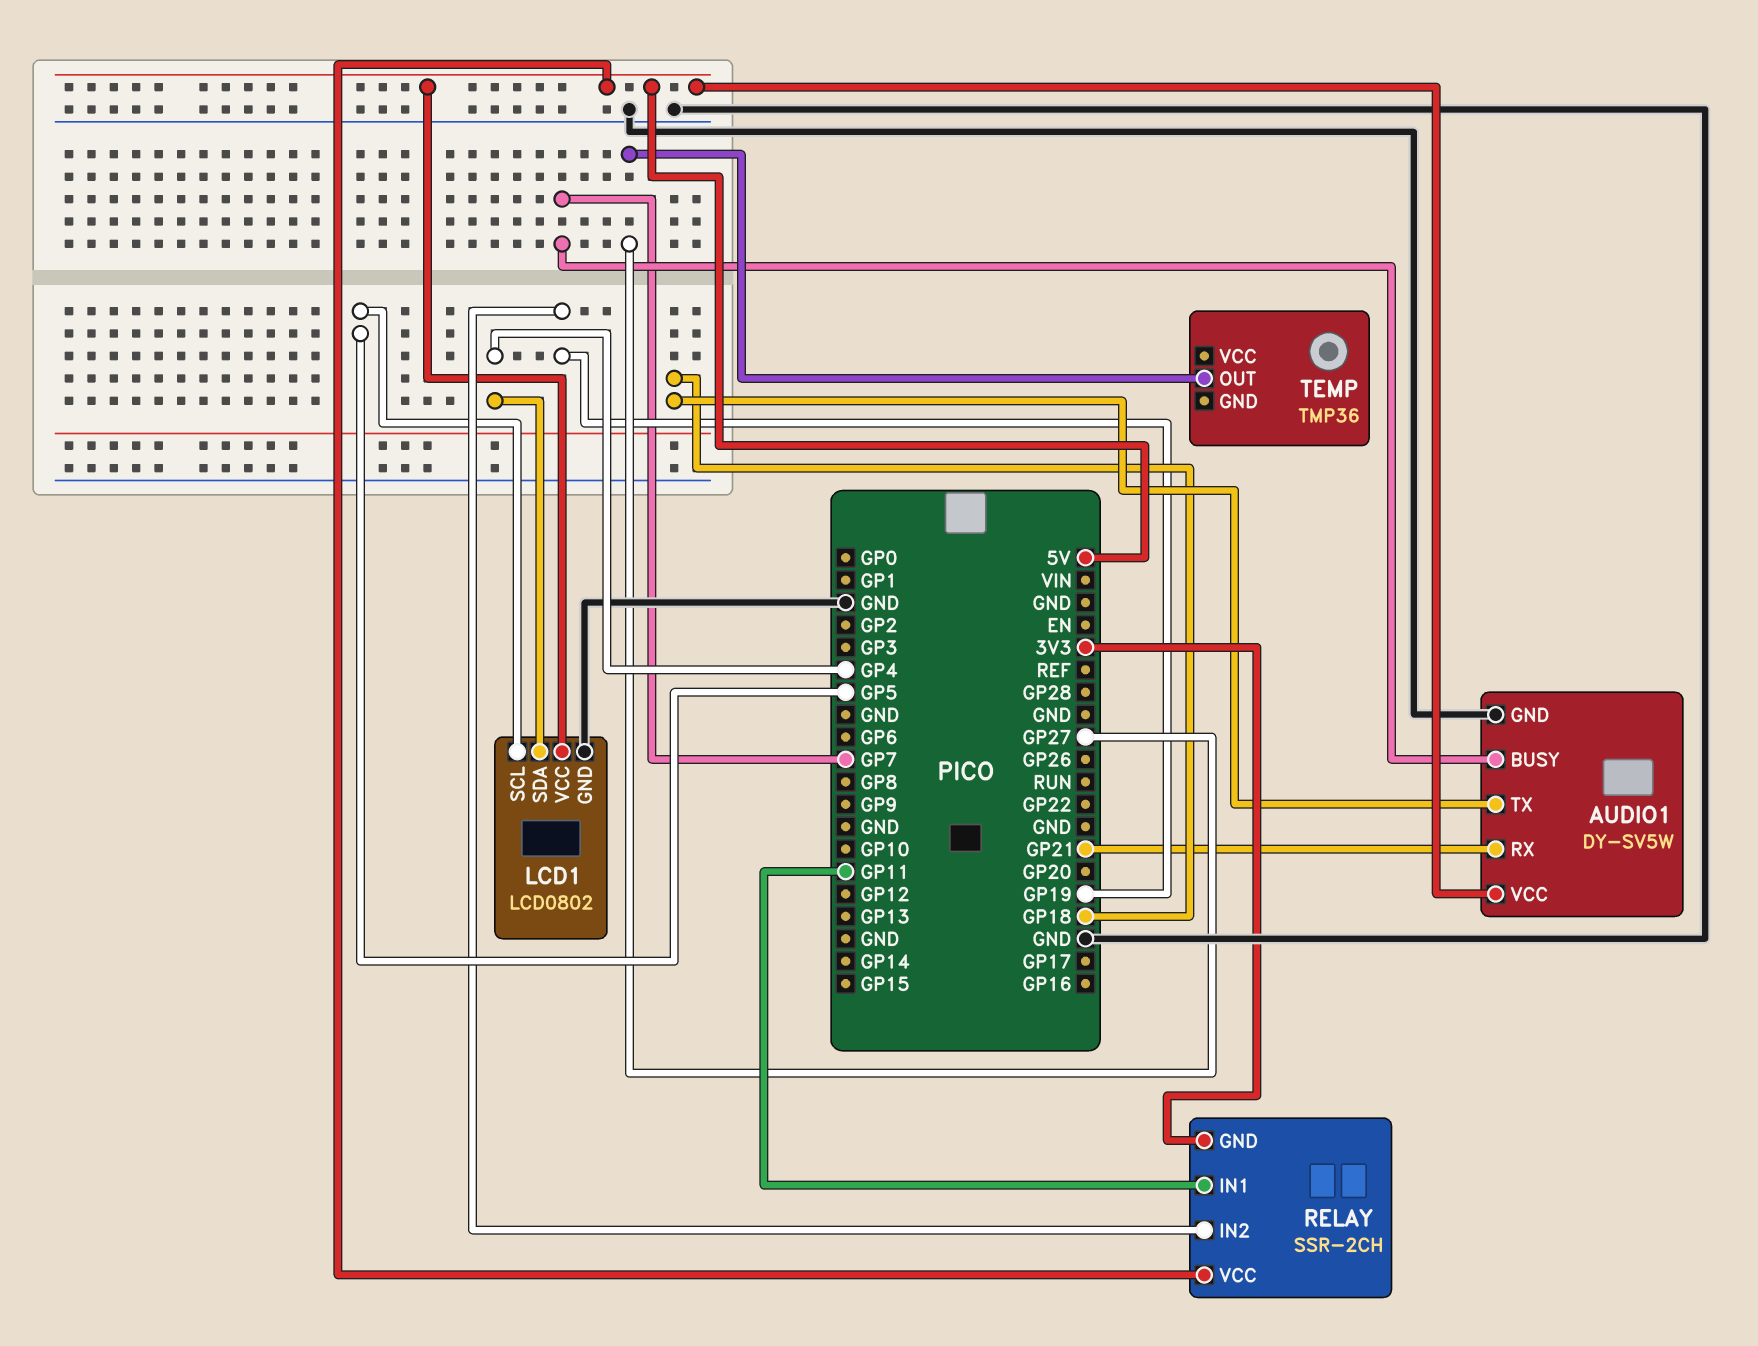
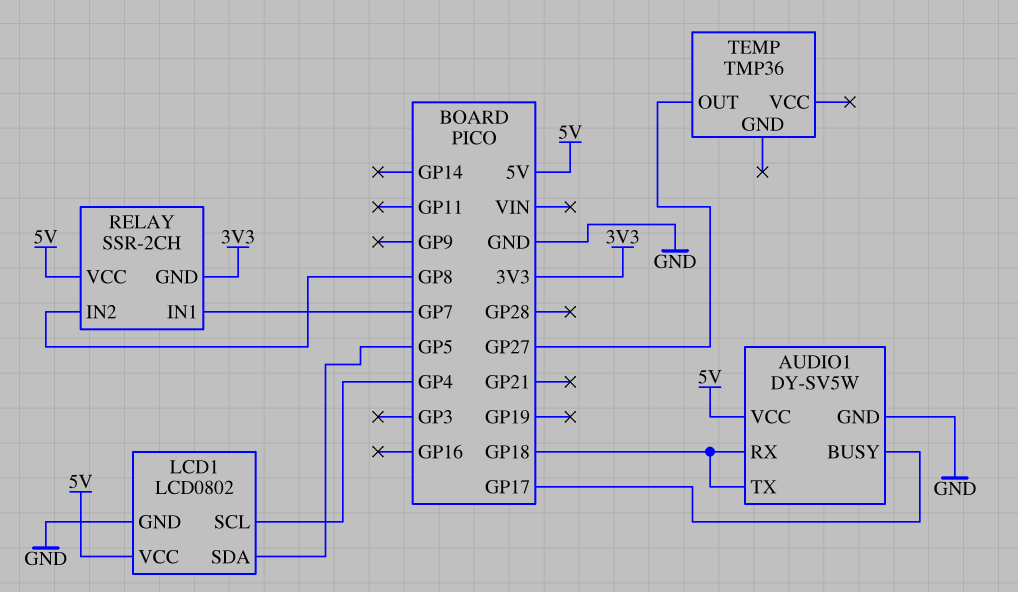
AUDIO1 pin BUSY: GP7 -> GP17
AUDIO1 pin RX: GP21 -> GP18
LCD1 pin SCL: GP5 -> GP4
LCD1 pin SDA: GP4 -> GP5
RELAY pin IN1: GP11 -> GP7
RELAY pin IN2: GP19 -> GP8

